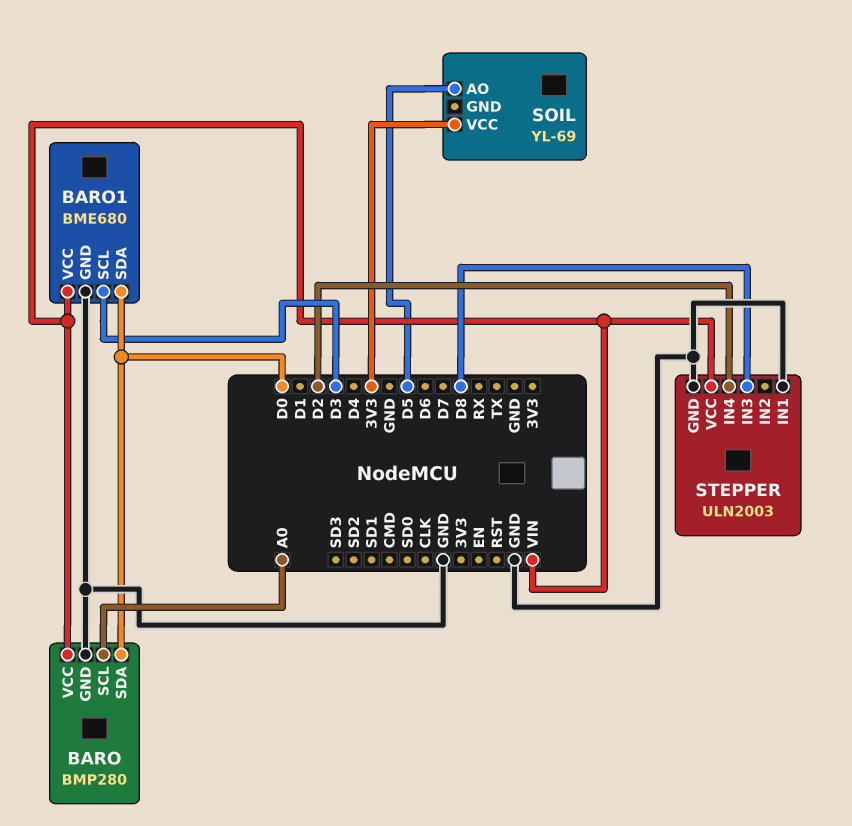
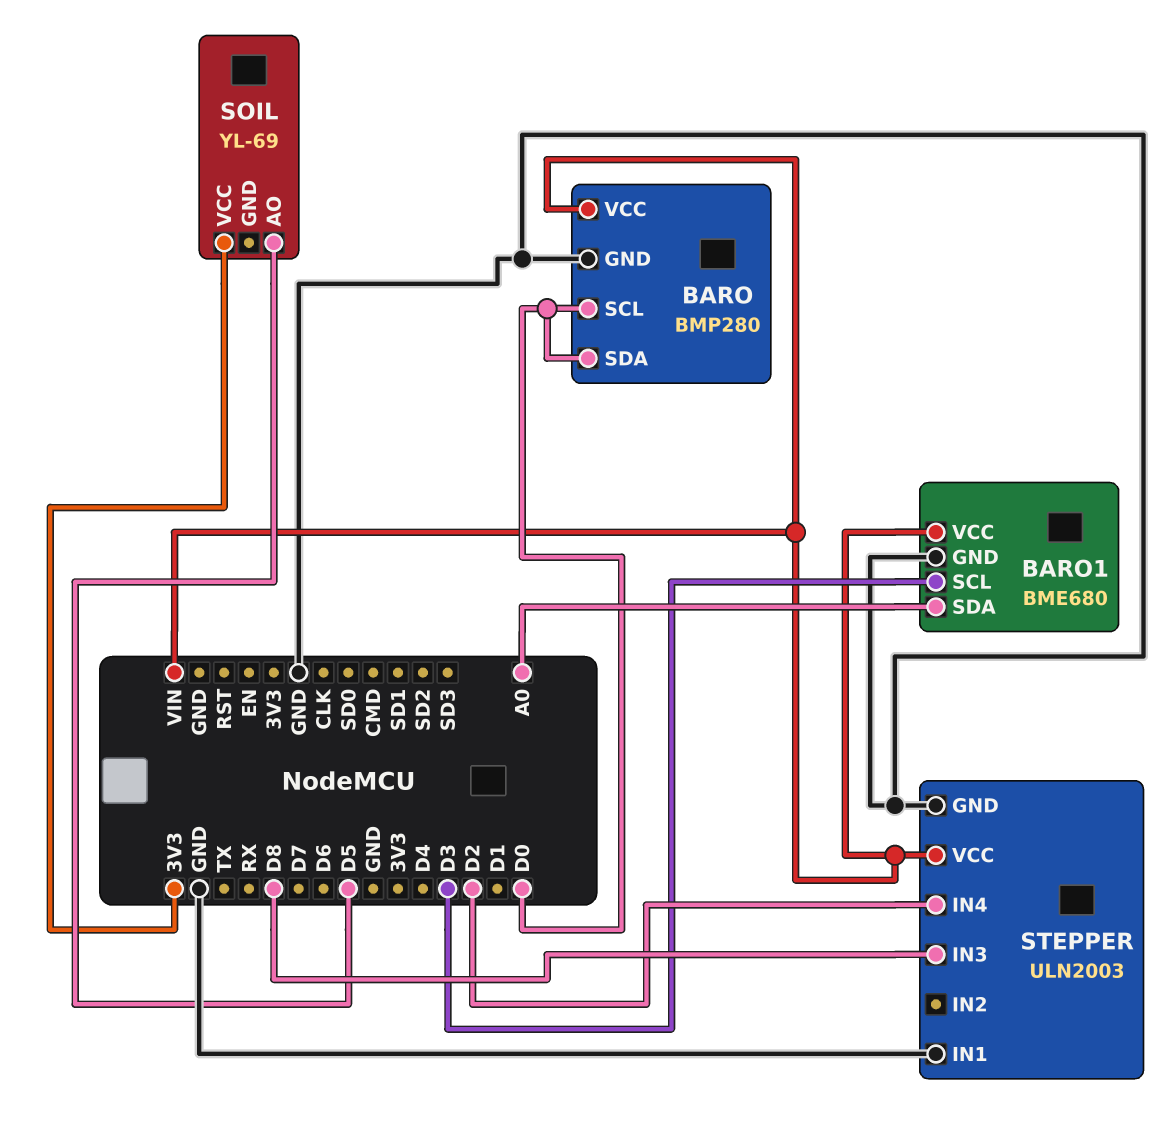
BARO pin SCL: A0 -> D0
BARO1 pin SDA: D0 -> A0

